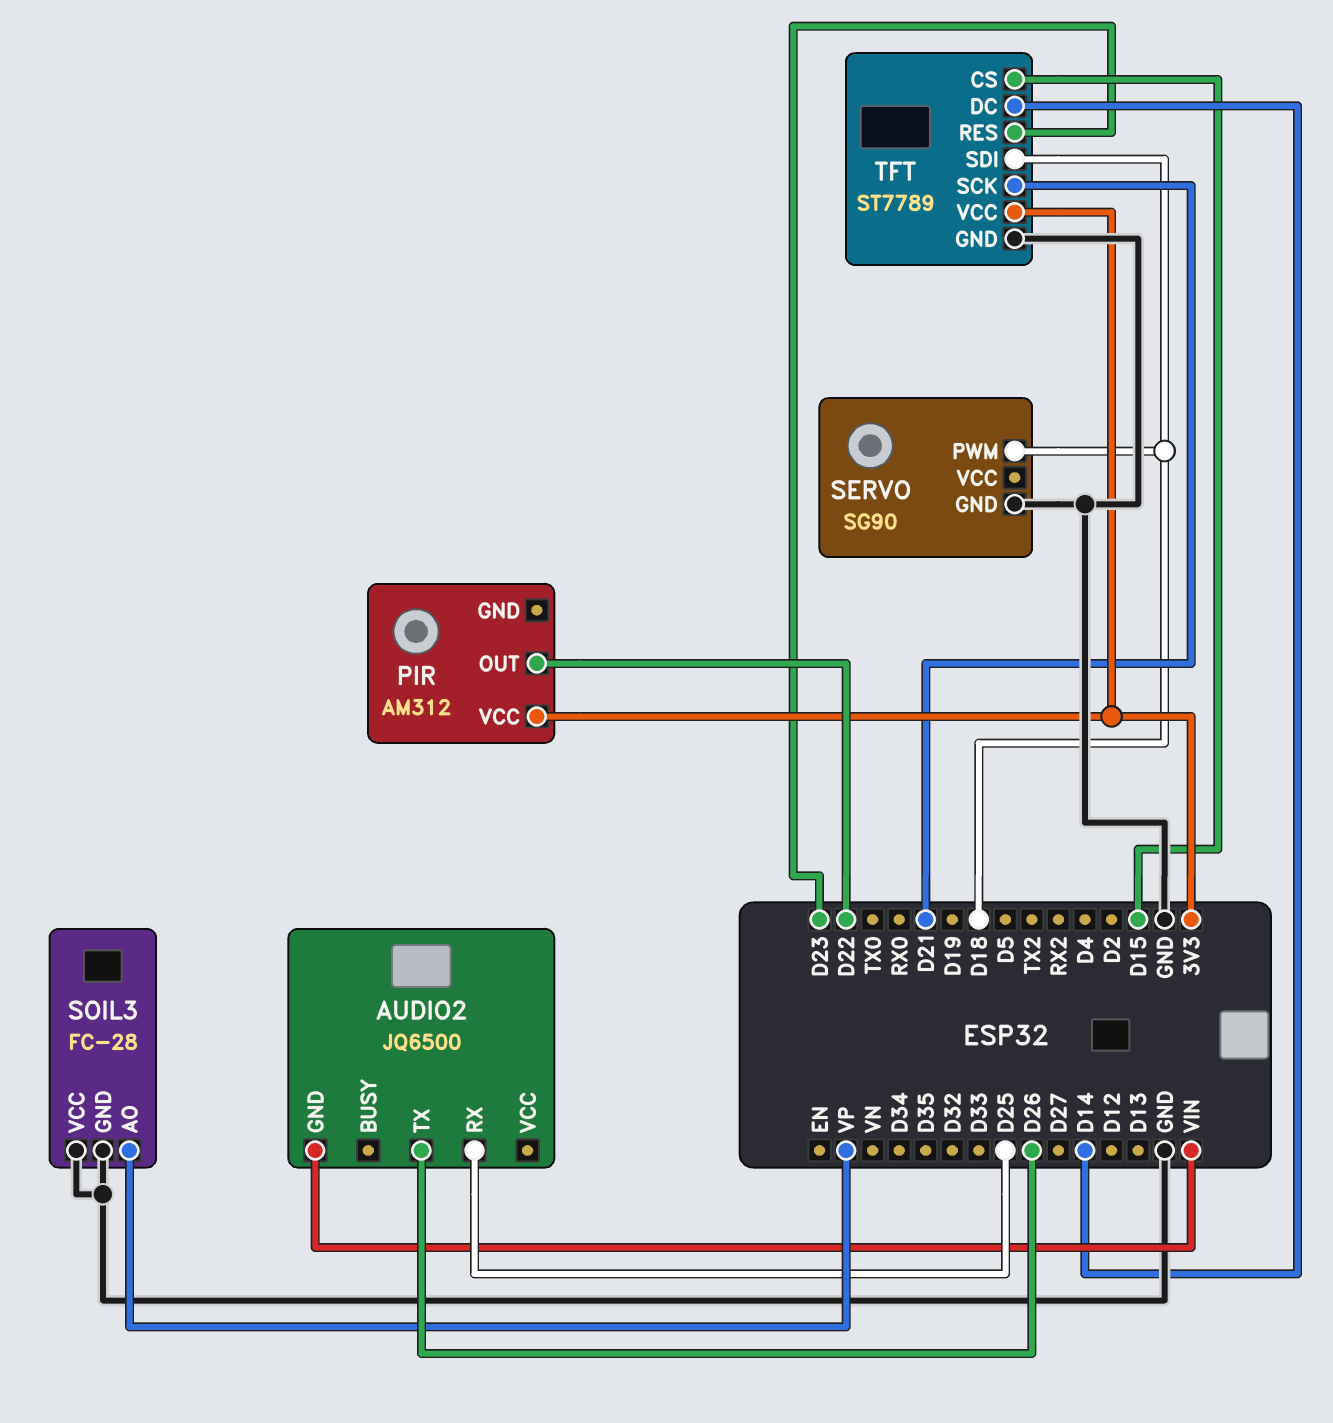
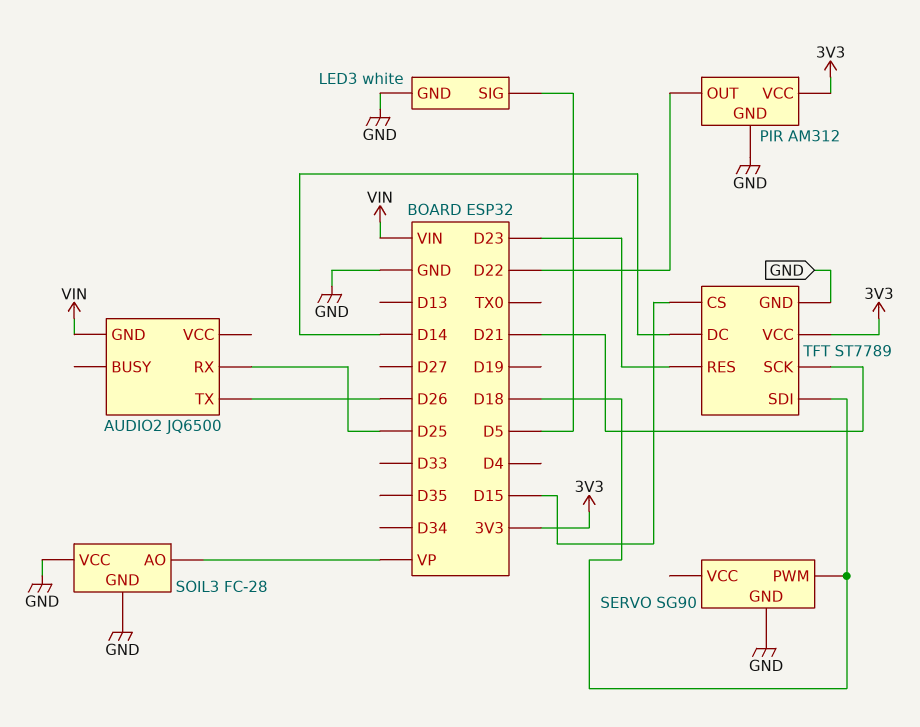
LED3: none -> white
LED3 pin GND: none -> GND
LED3 pin SIG: none -> D5
PIR pin GND: none -> GND

